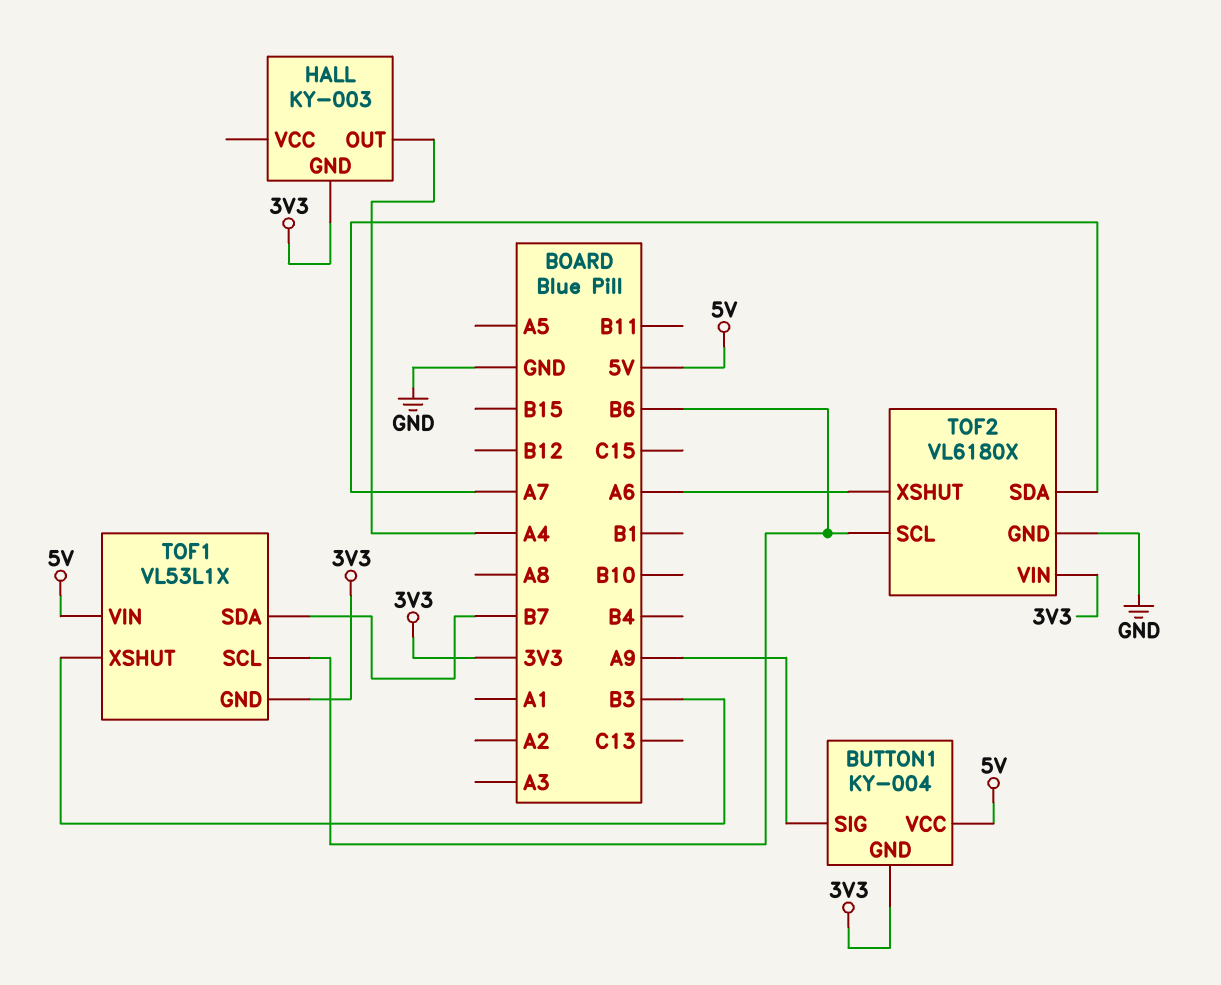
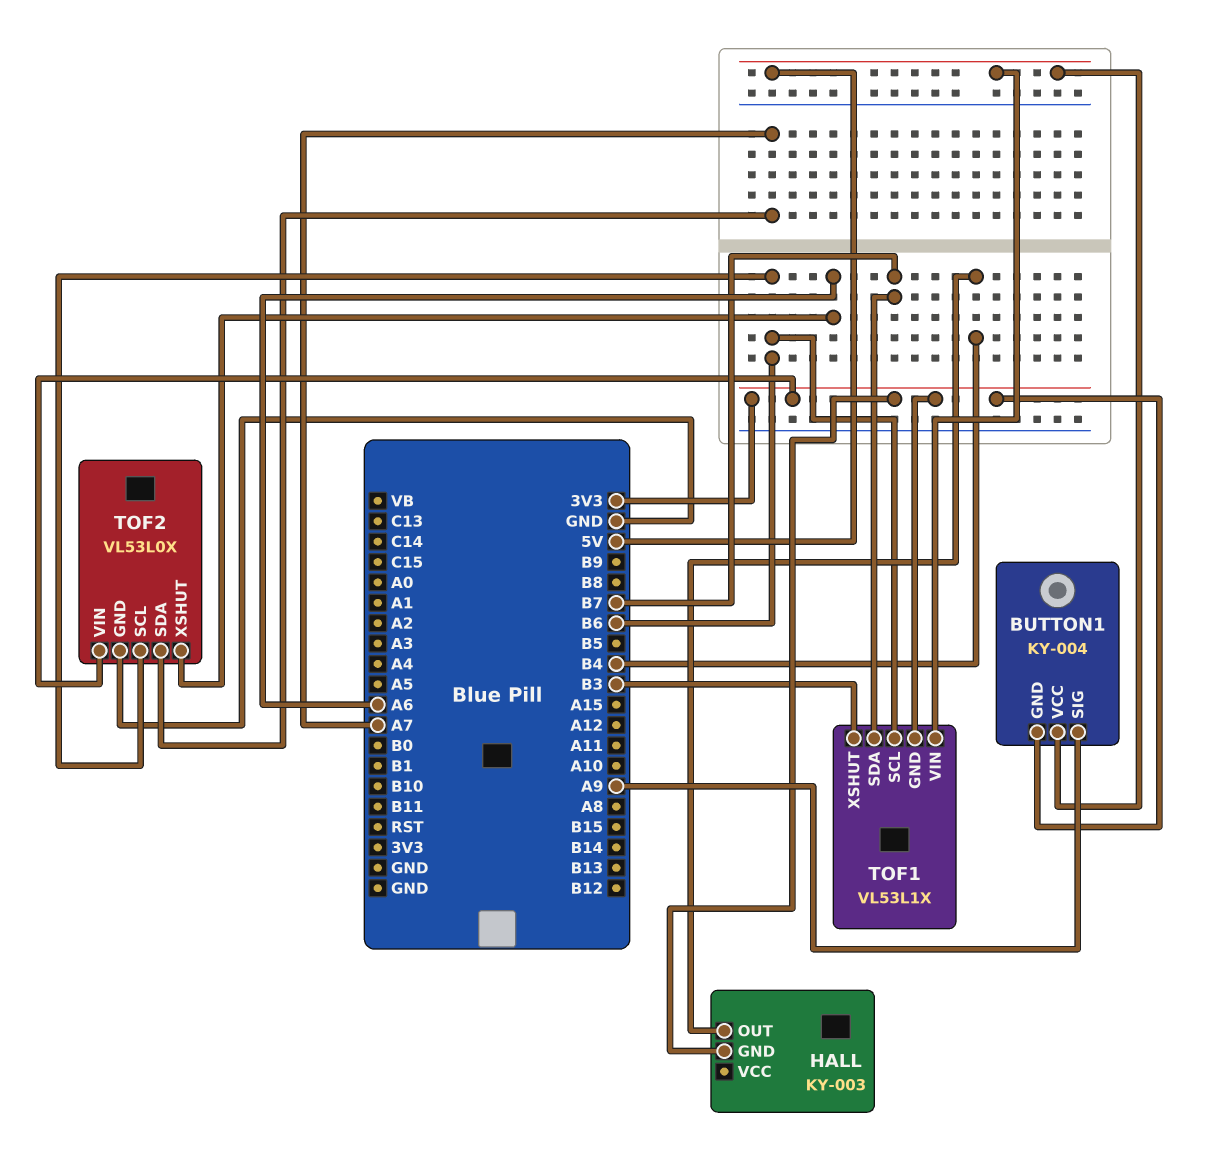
HALL pin OUT: A4 -> B4
TOF2: VL6180X -> VL53L0X

